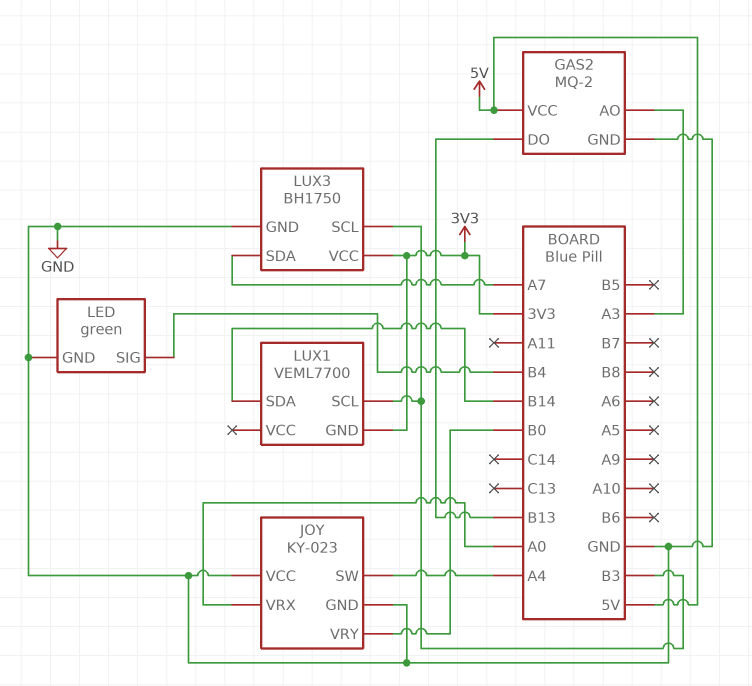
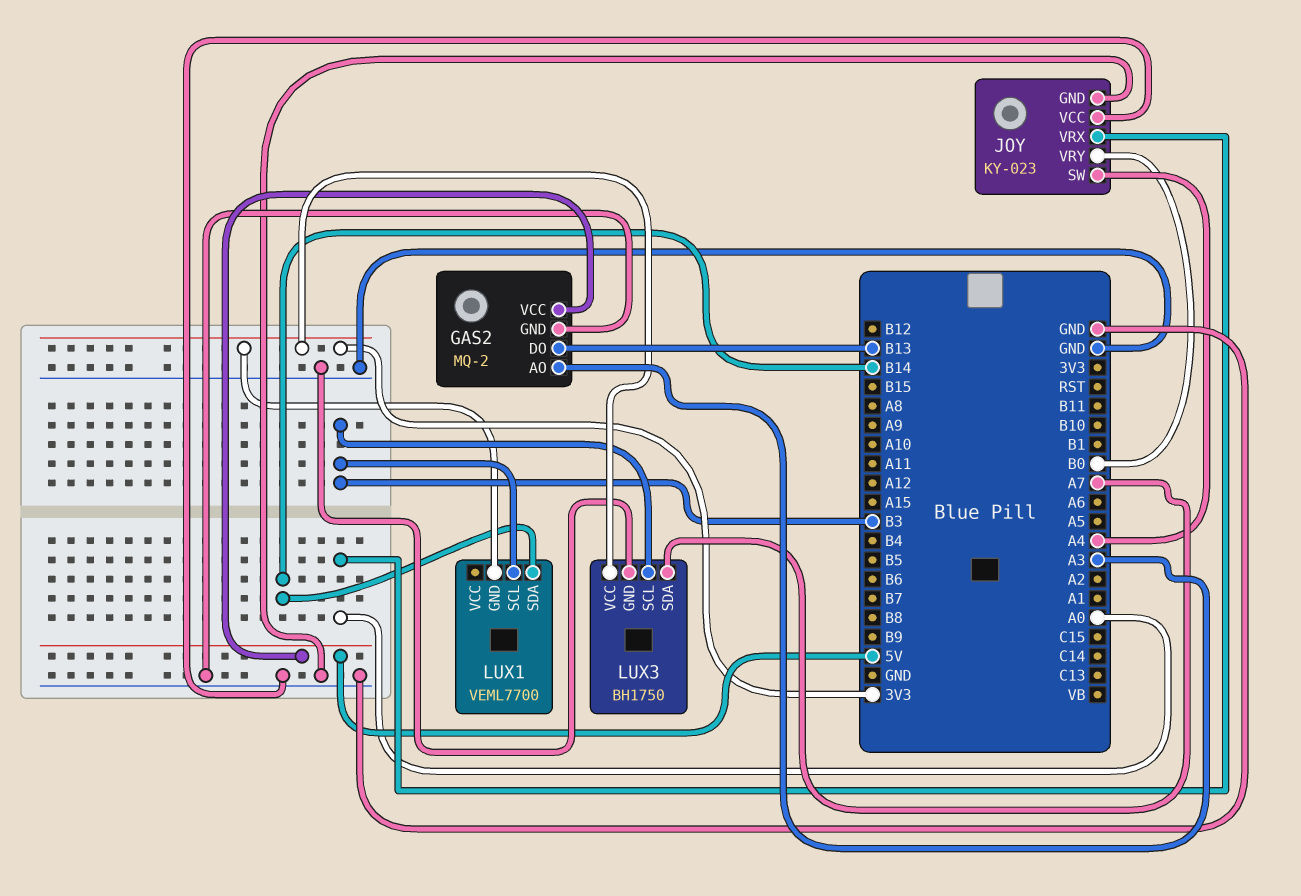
LED: green -> none
LED pin GND: GND -> none
LED pin SIG: B4 -> none

